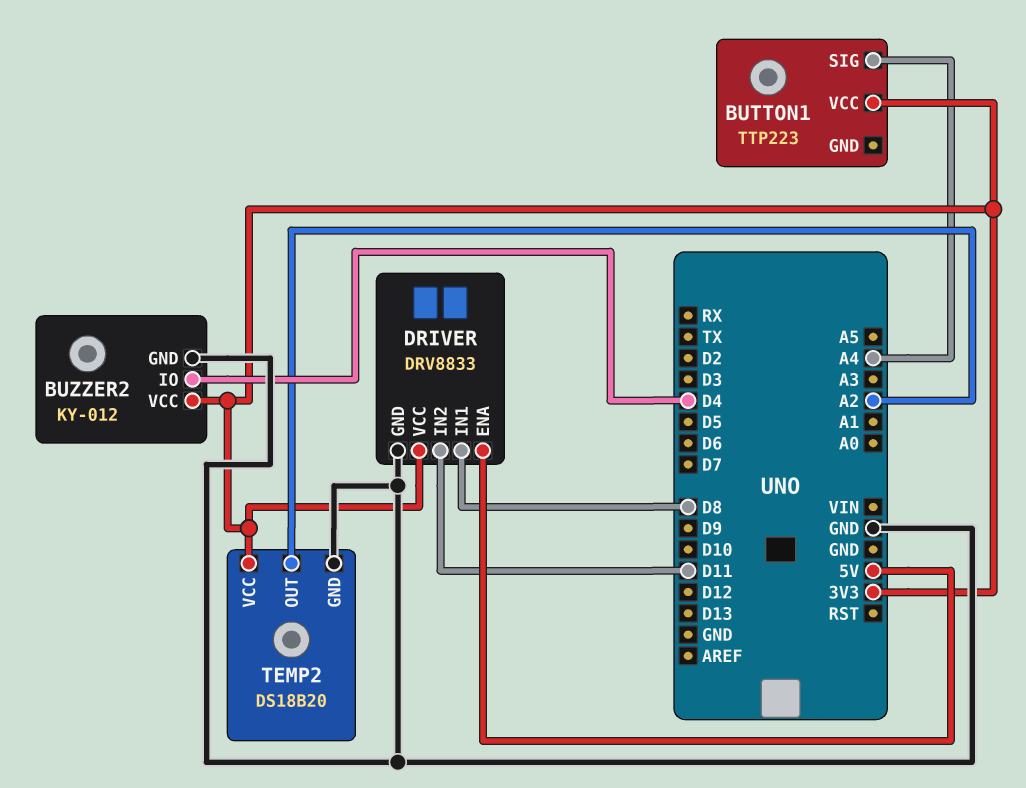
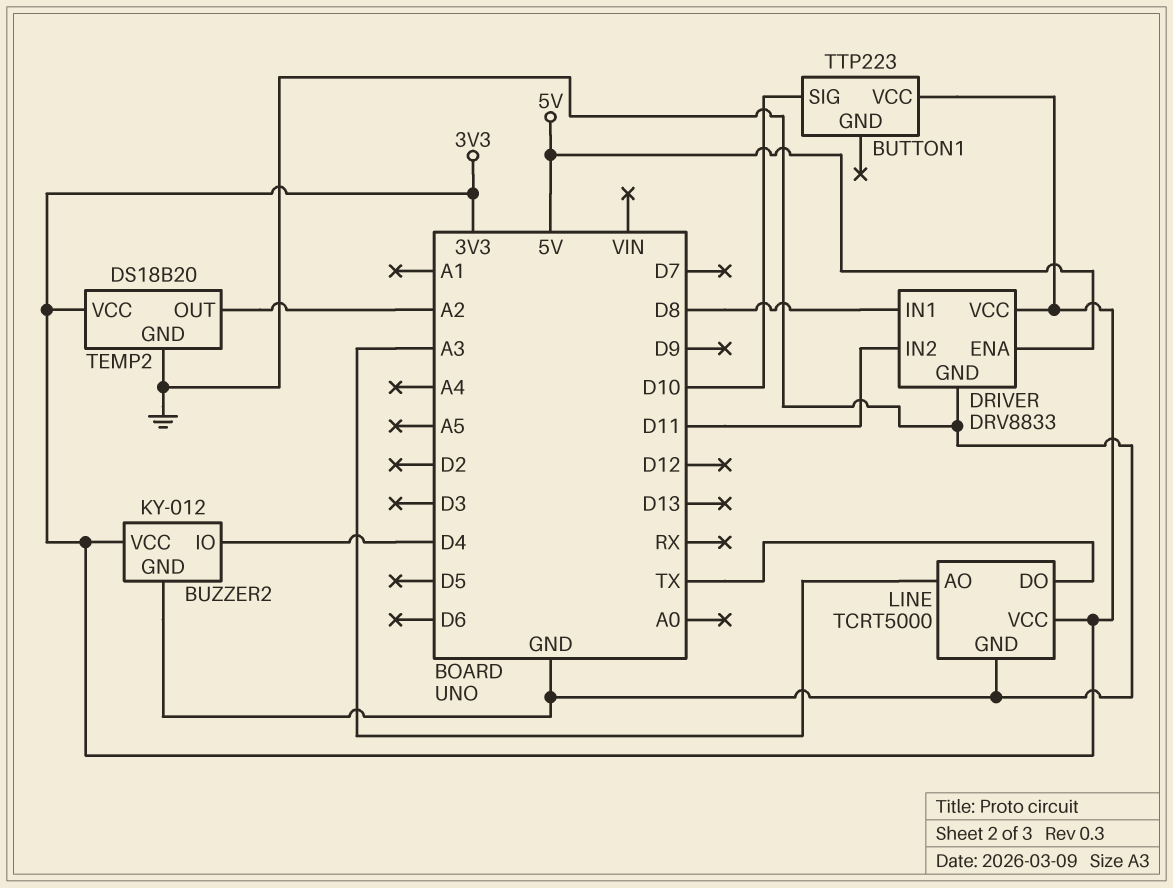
BUTTON1 pin SIG: A4 -> D10
LINE: none -> TCRT5000
LINE pin AO: none -> A3
LINE pin DO: none -> TX
LINE pin GND: none -> GND
LINE pin VCC: none -> 3V3

